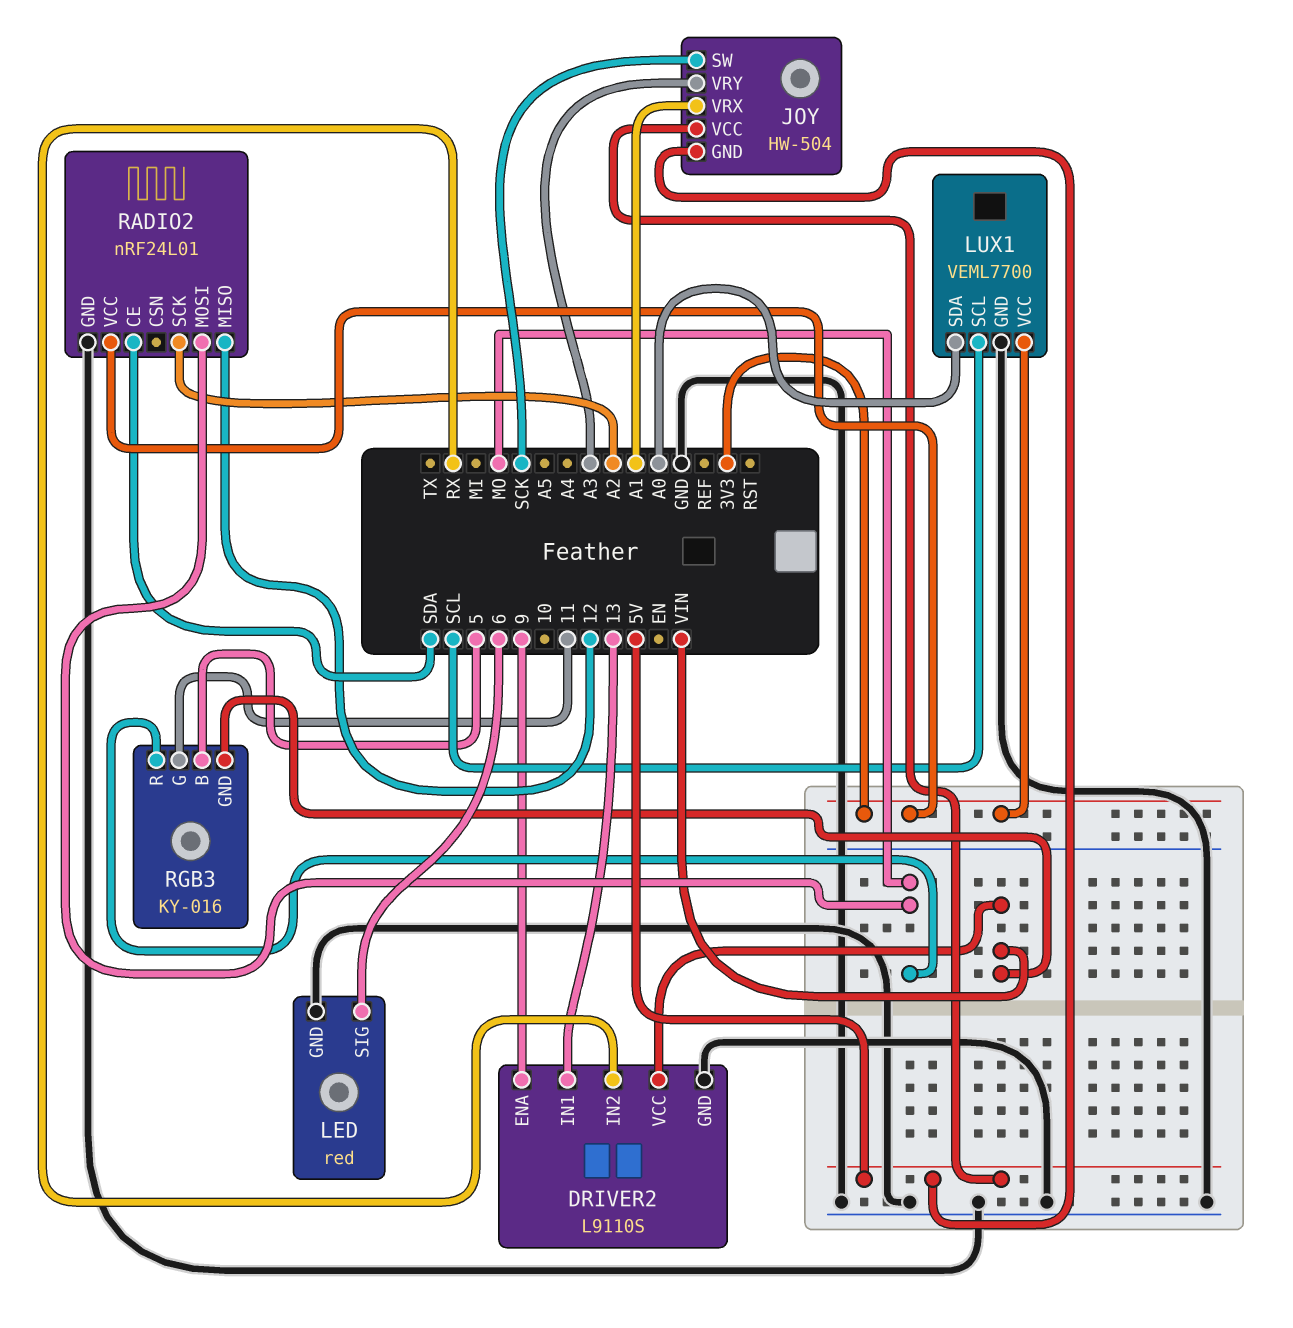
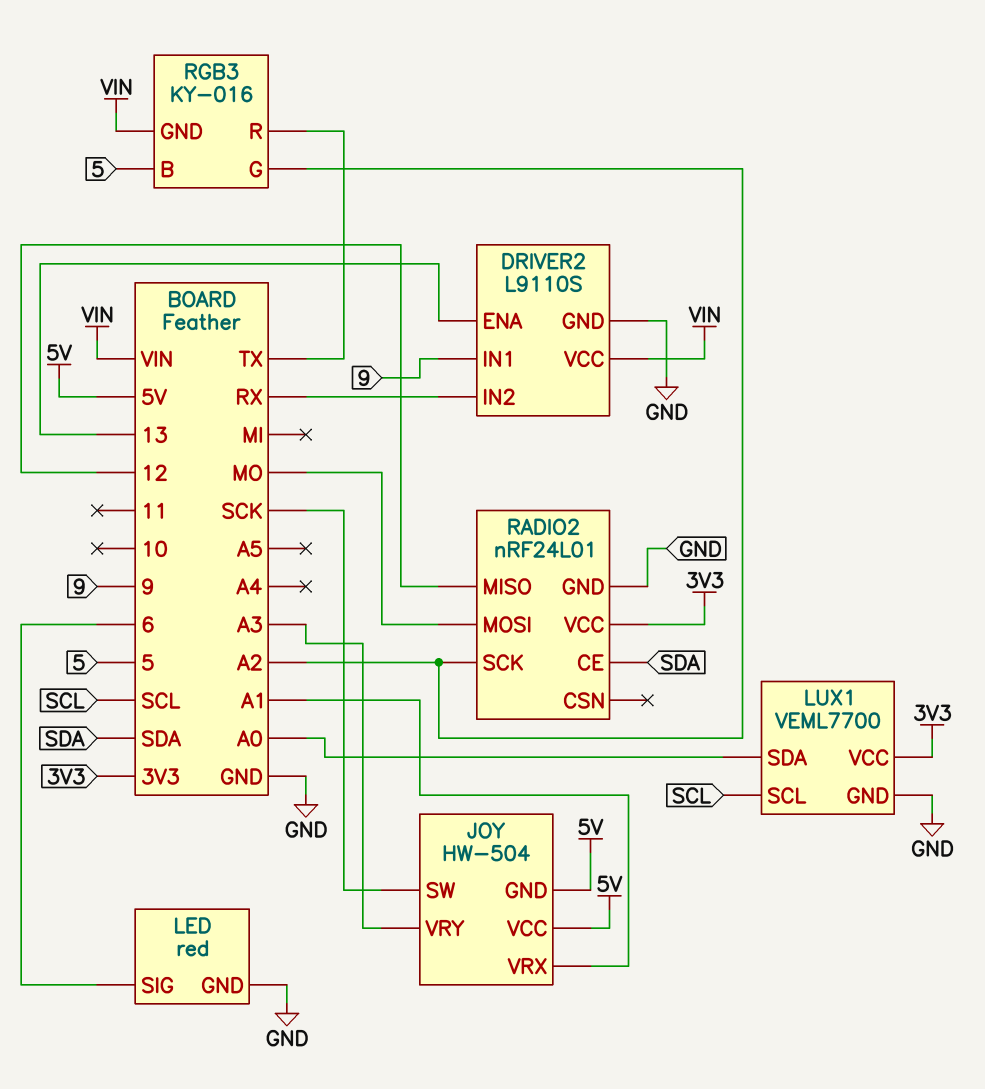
DRIVER2 pin ENA: 9 -> 13
DRIVER2 pin IN1: 13 -> 9
RGB3 pin G: 11 -> A2
RGB3 pin R: MO -> TX

